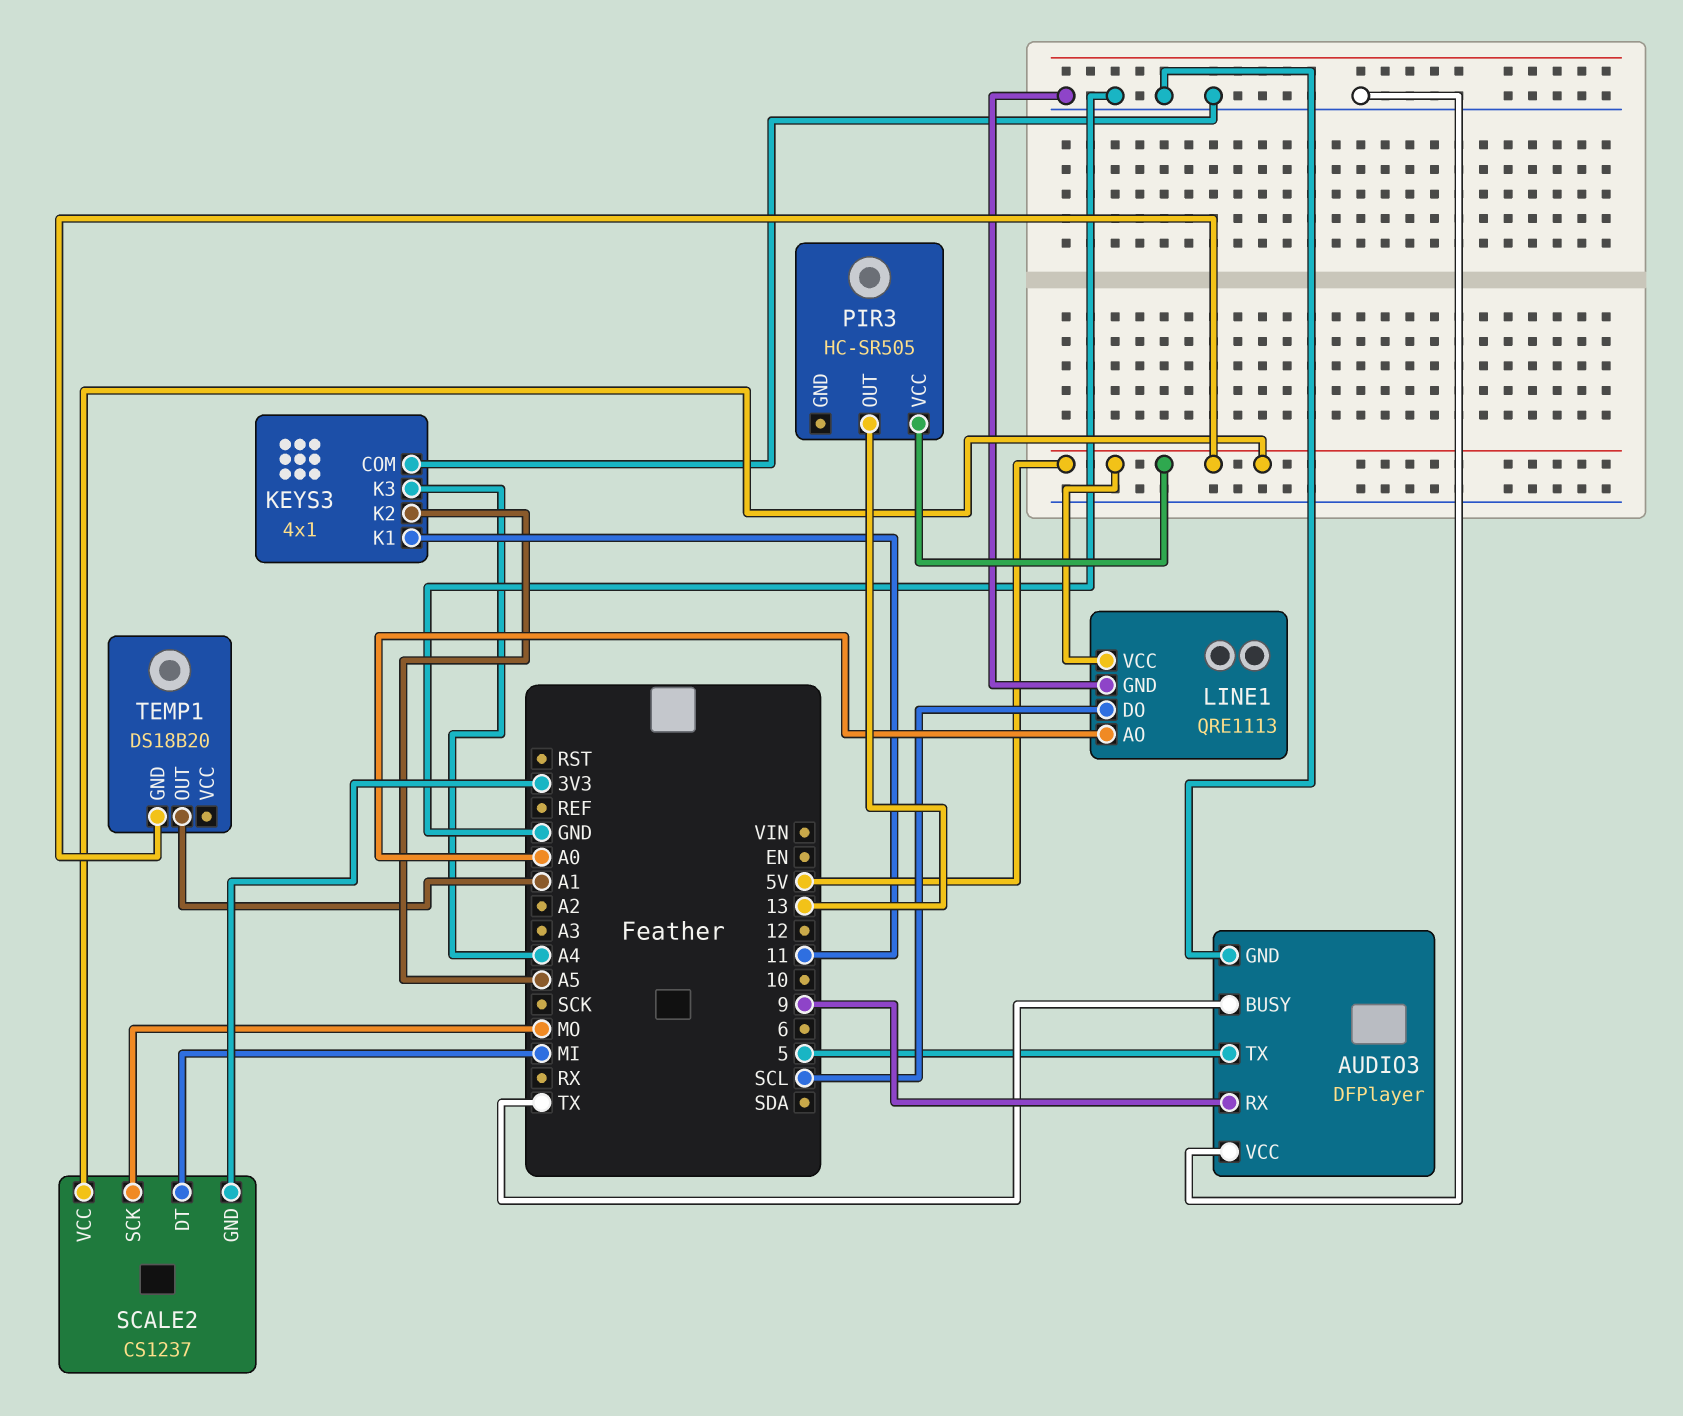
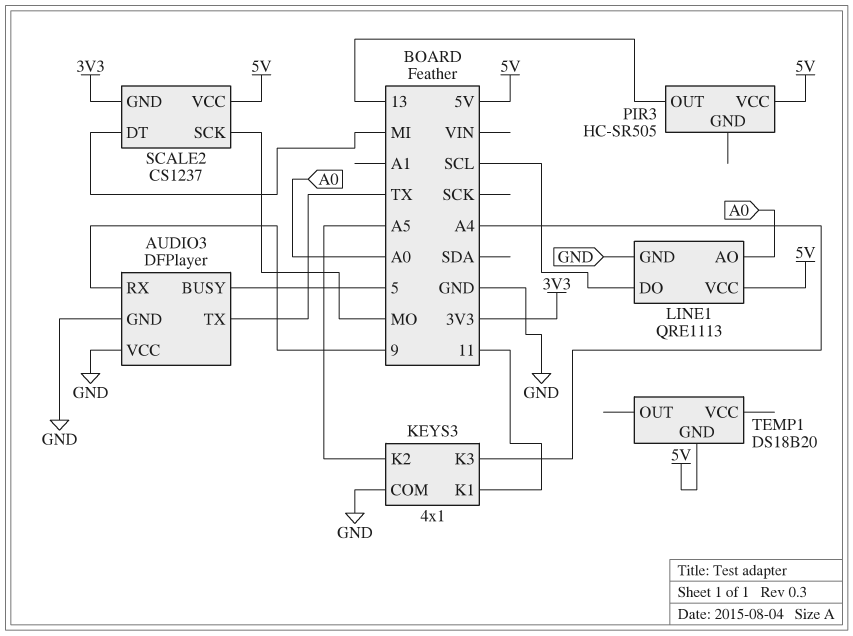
AUDIO3 pin BUSY: TX -> 5
AUDIO3 pin TX: 5 -> TX
TEMP1 pin OUT: A1 -> none

